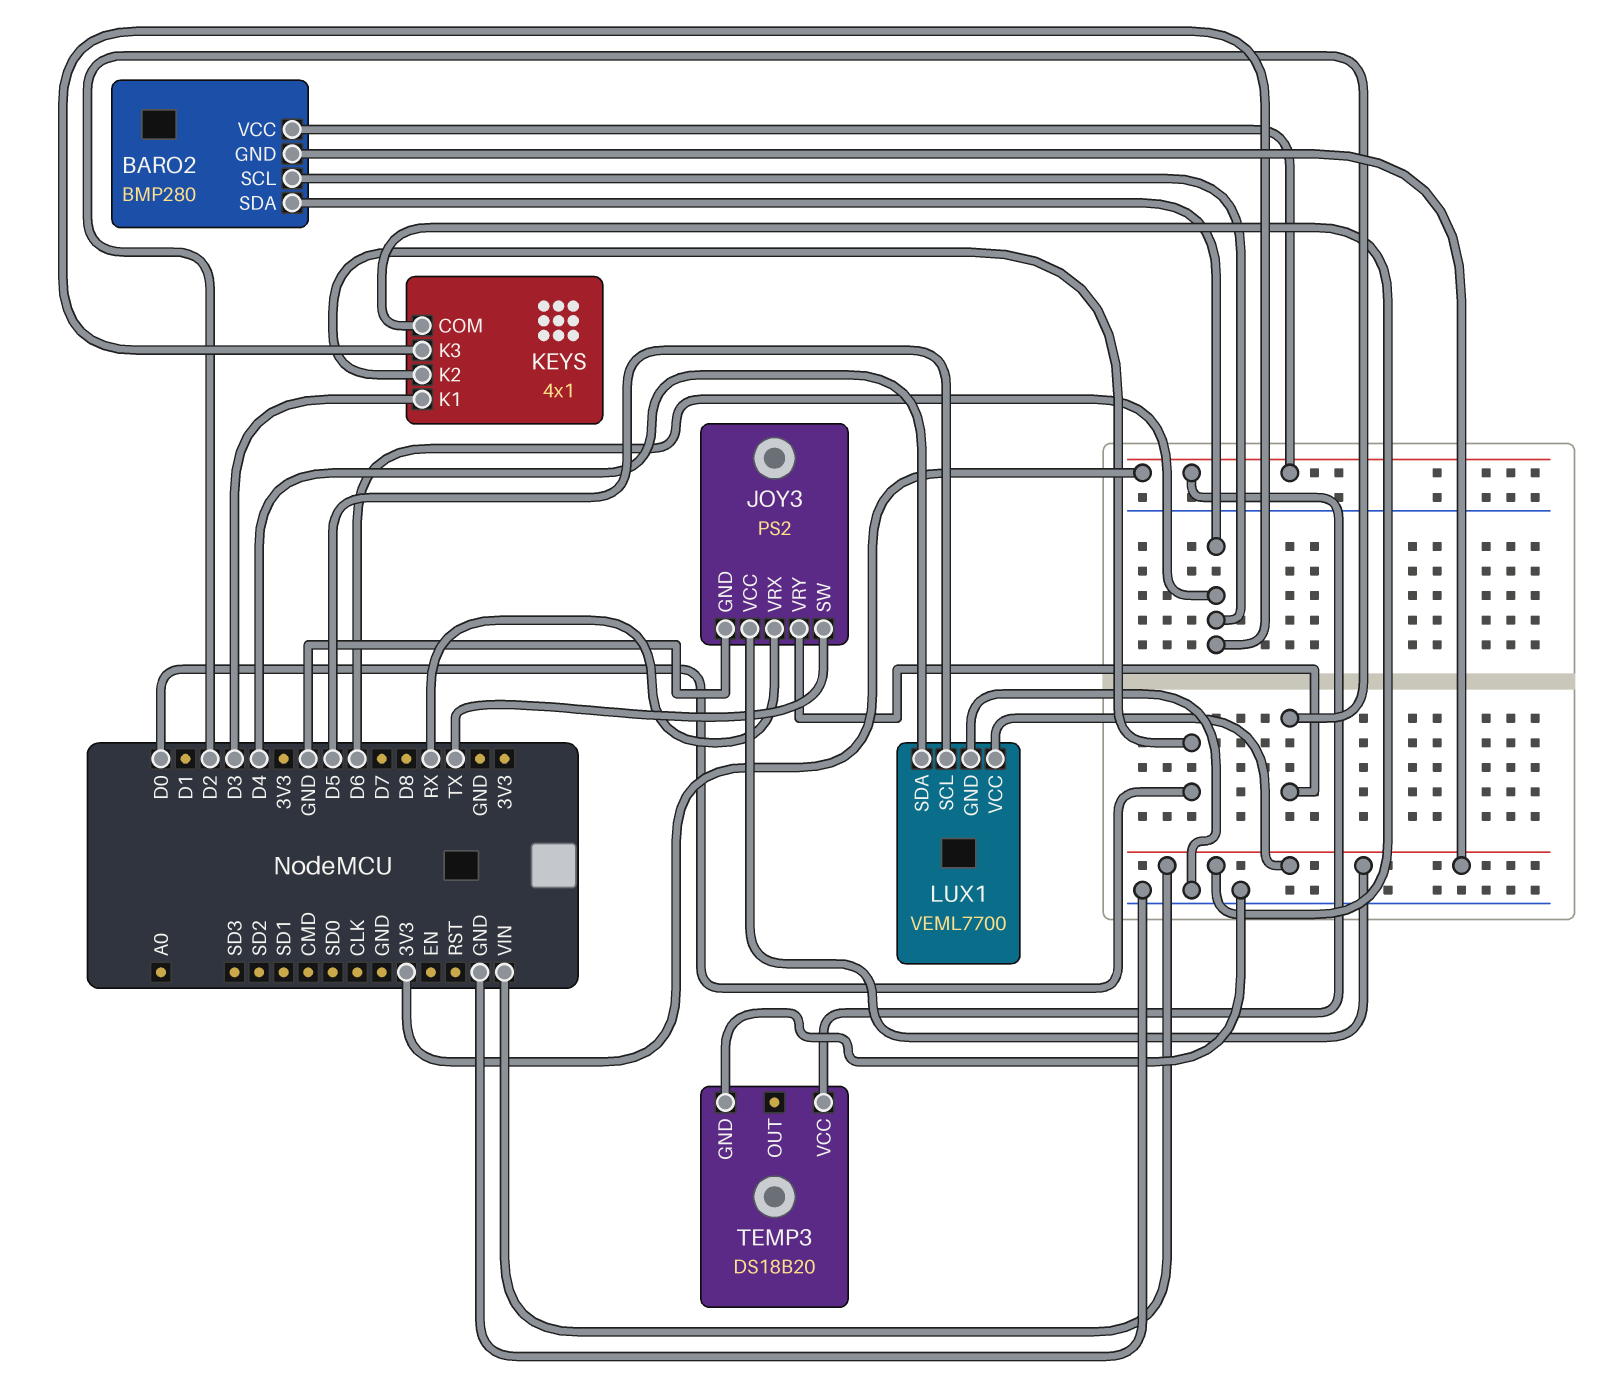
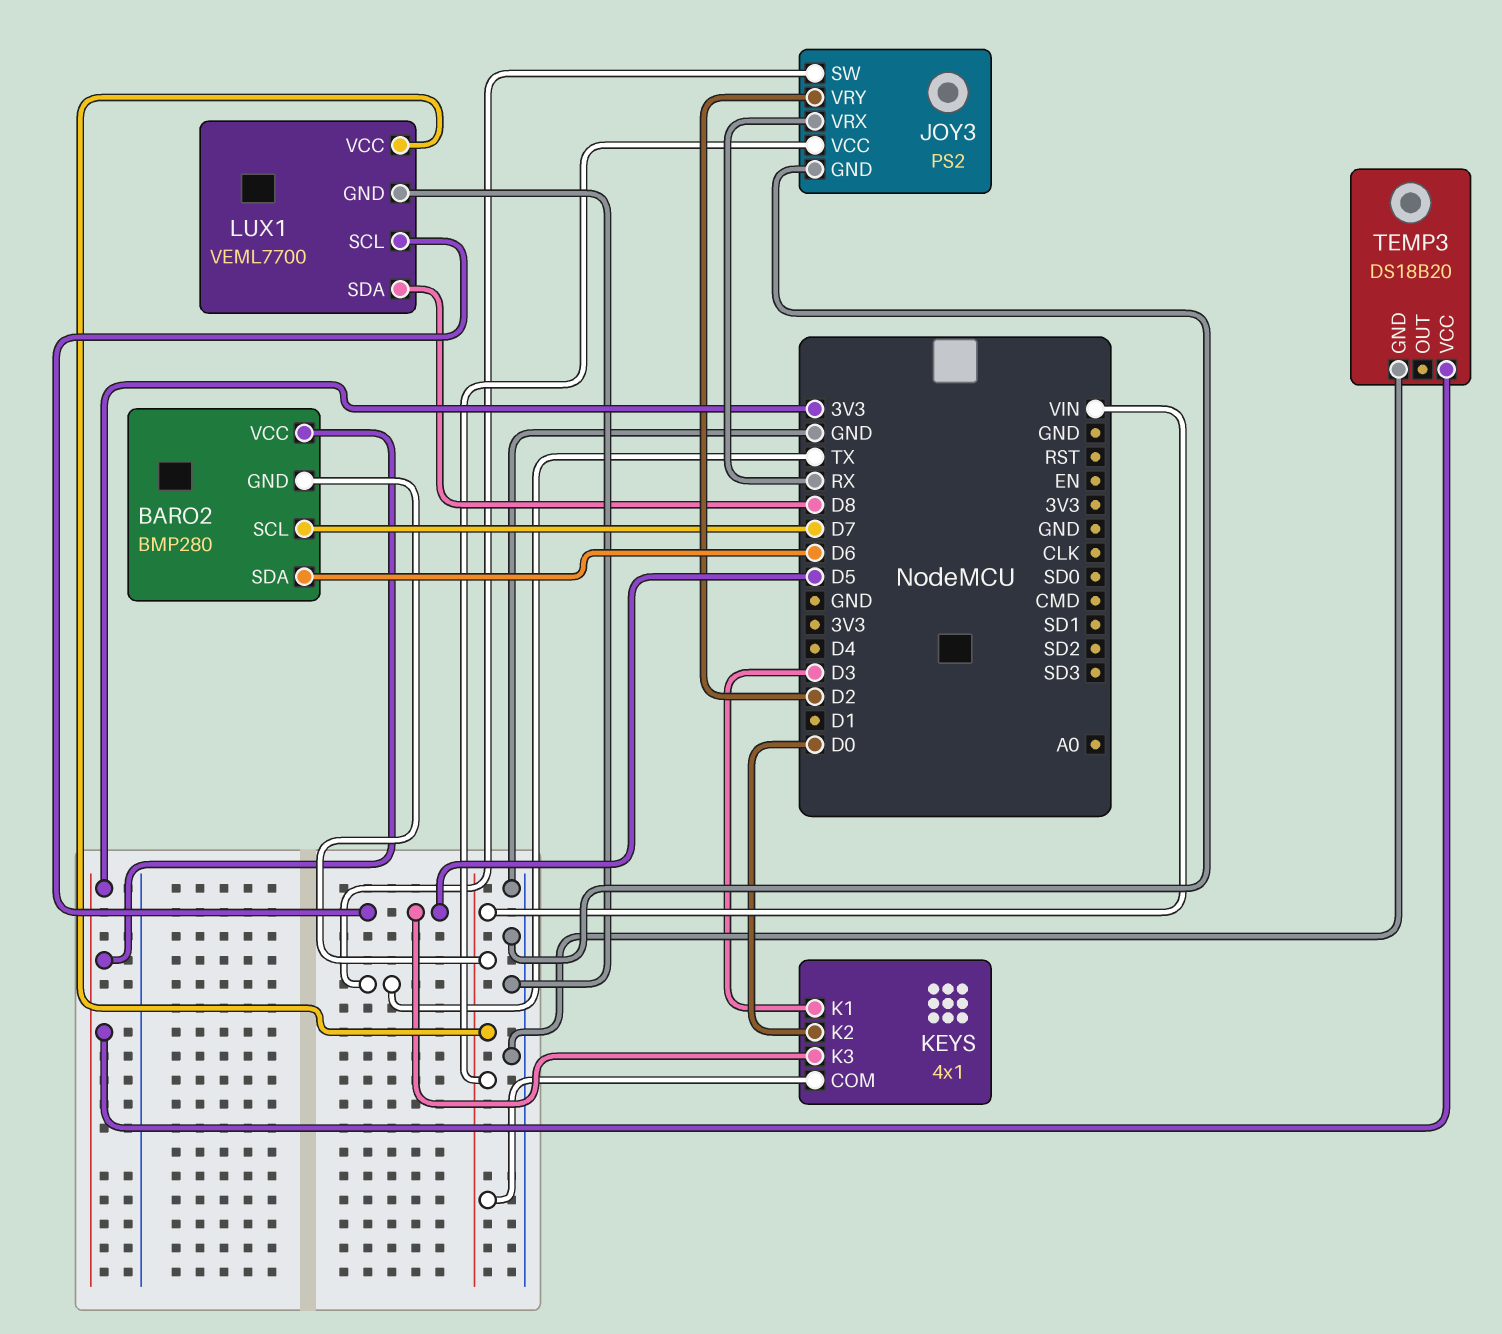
BARO2 pin SCL: D6 -> D7
KEYS pin K3: D6 -> D5
LUX1 pin SDA: D4 -> D8

